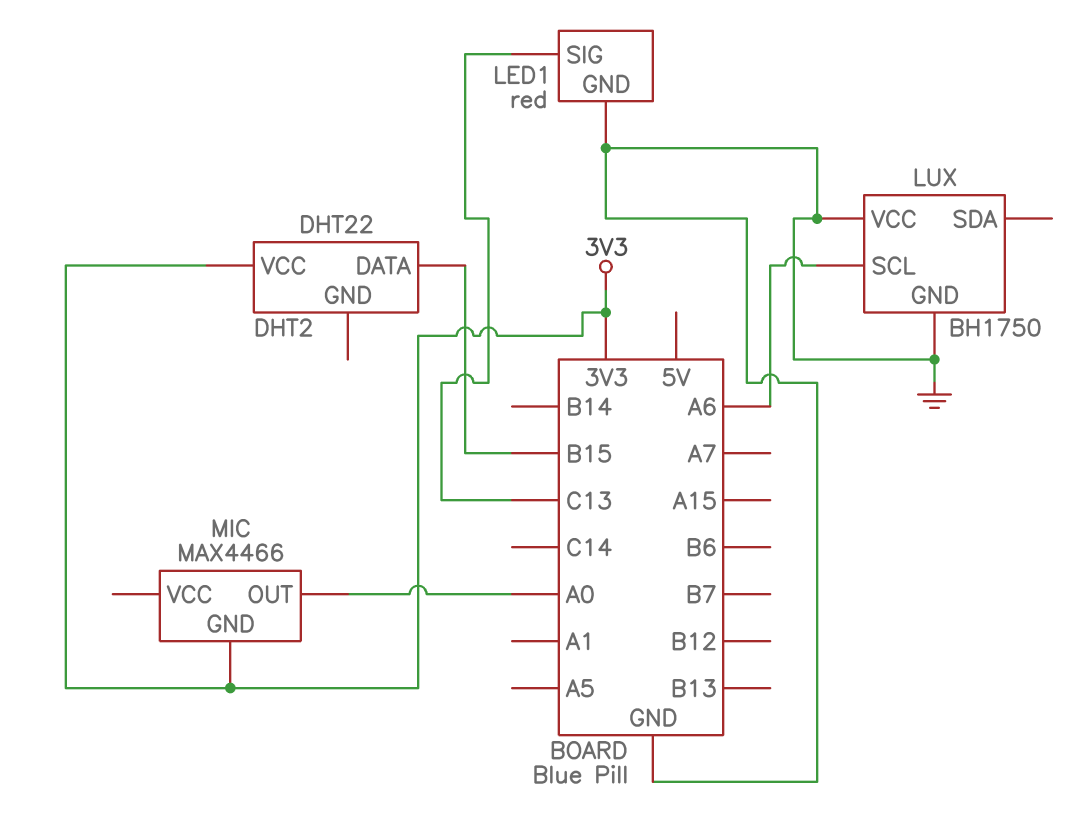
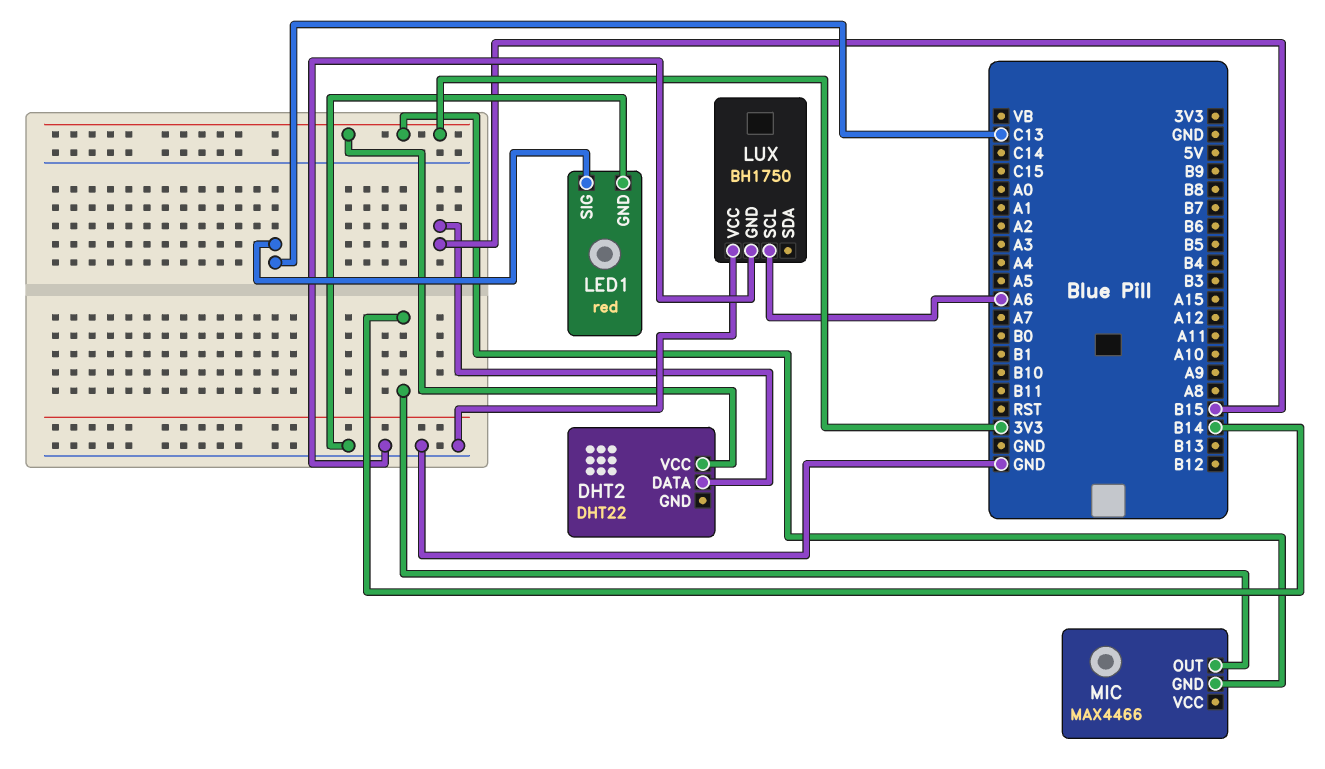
MIC pin OUT: A0 -> B14

